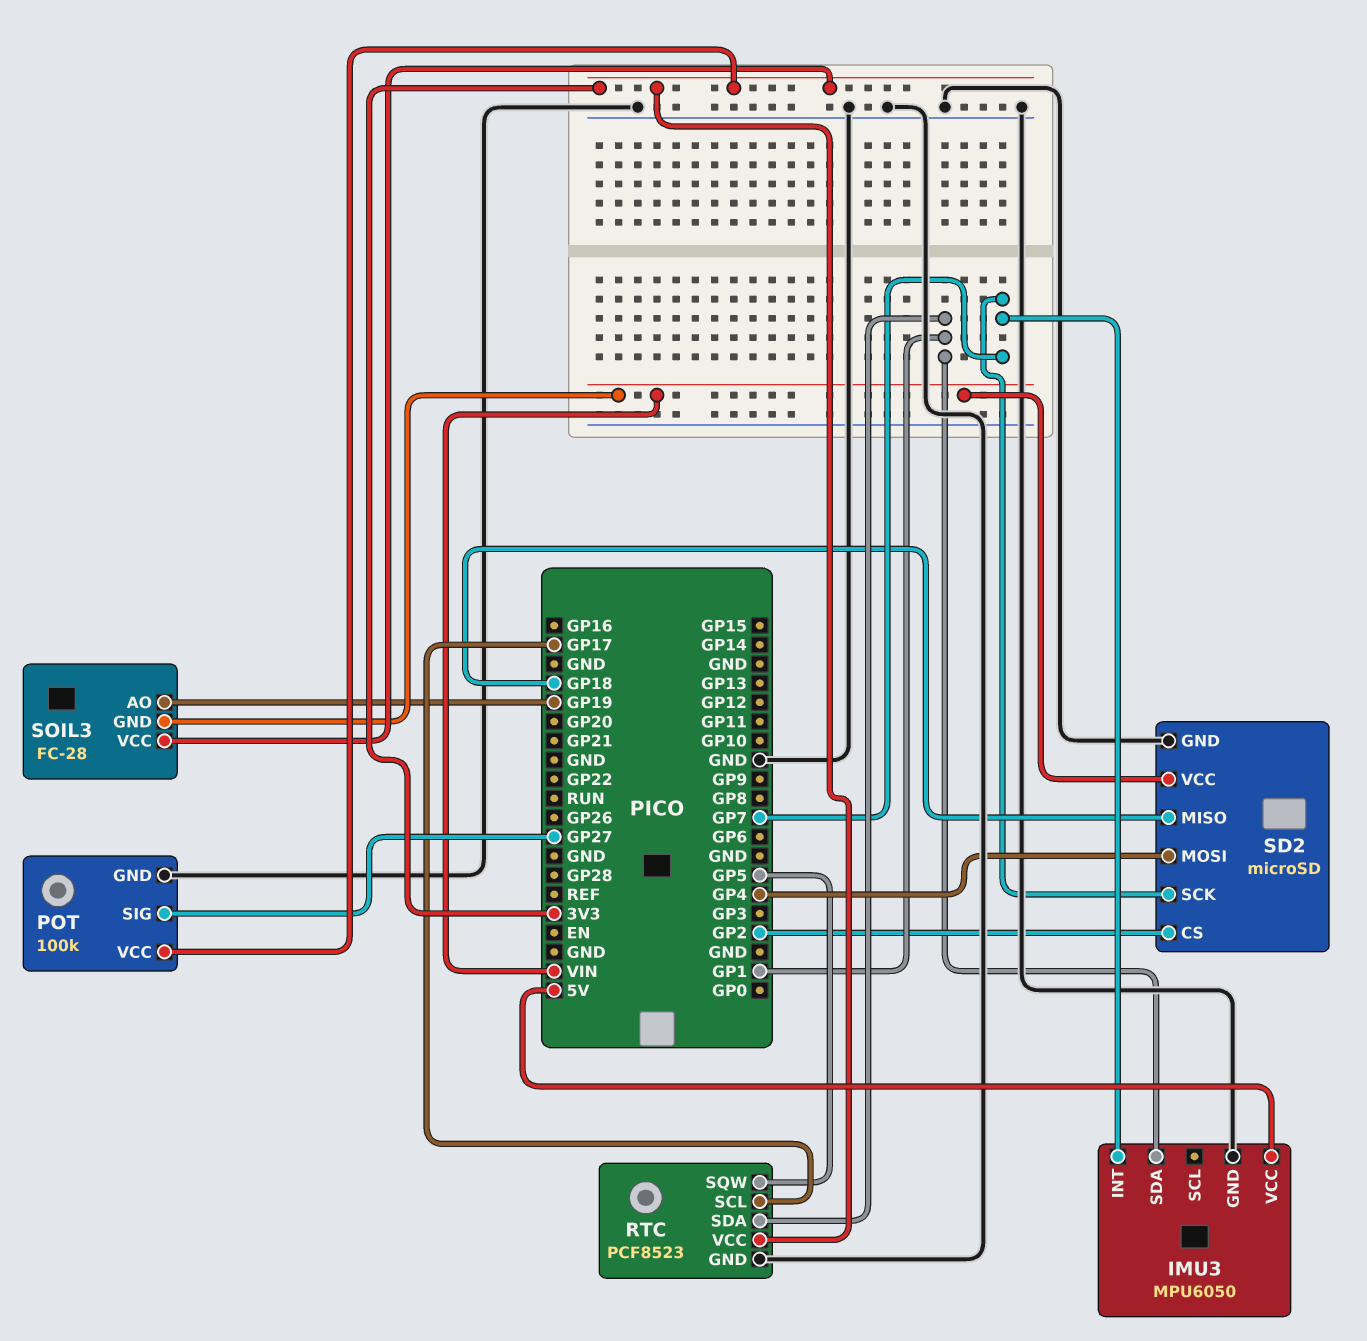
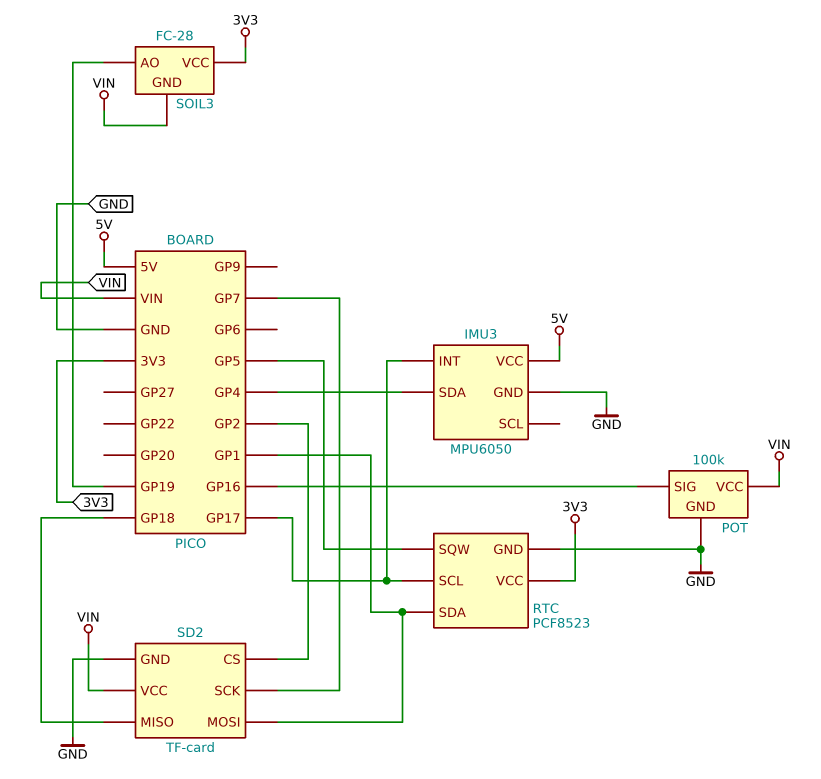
IMU3 pin INT: GP7 -> GP17
IMU3 pin SDA: GP1 -> GP4
POT pin SIG: GP27 -> GP16
POT pin VCC: 3V3 -> VIN
SD2: microSD -> TF-card
SD2 pin MOSI: GP4 -> GP1

